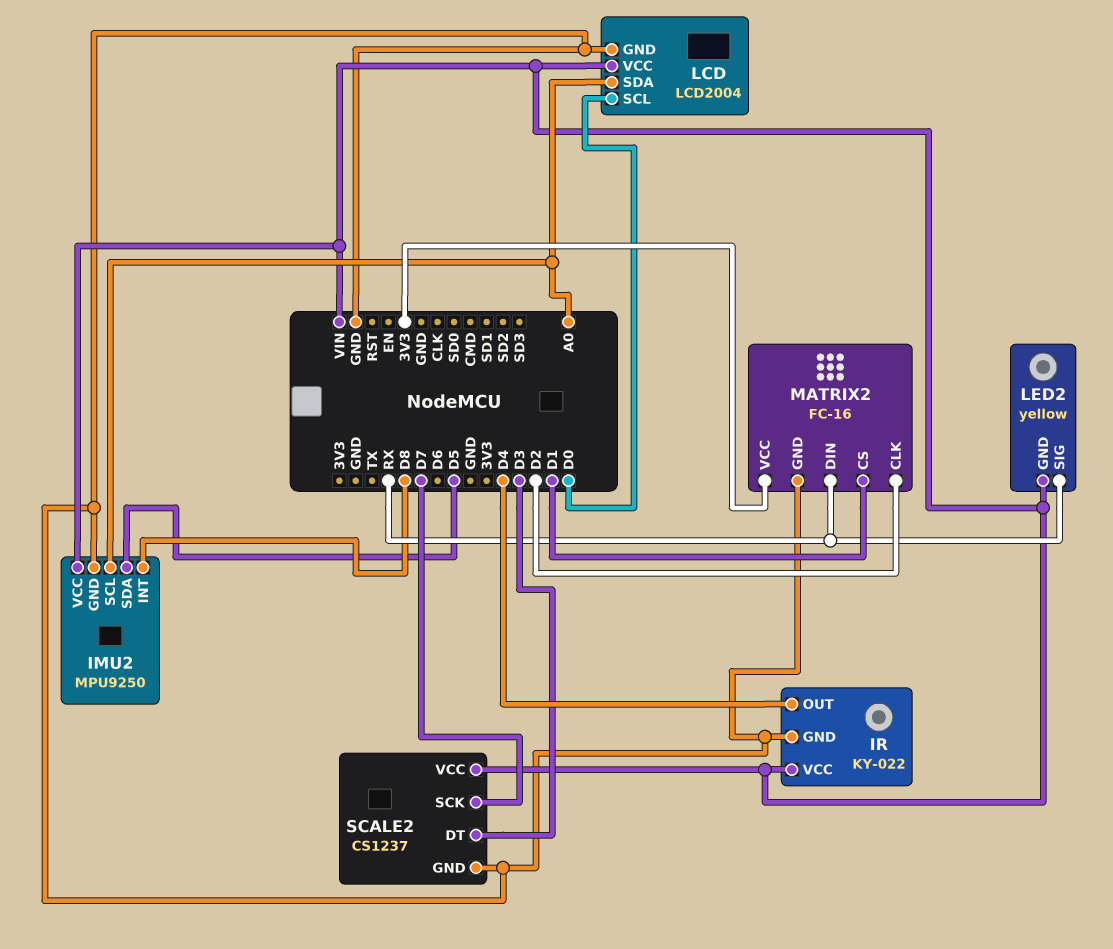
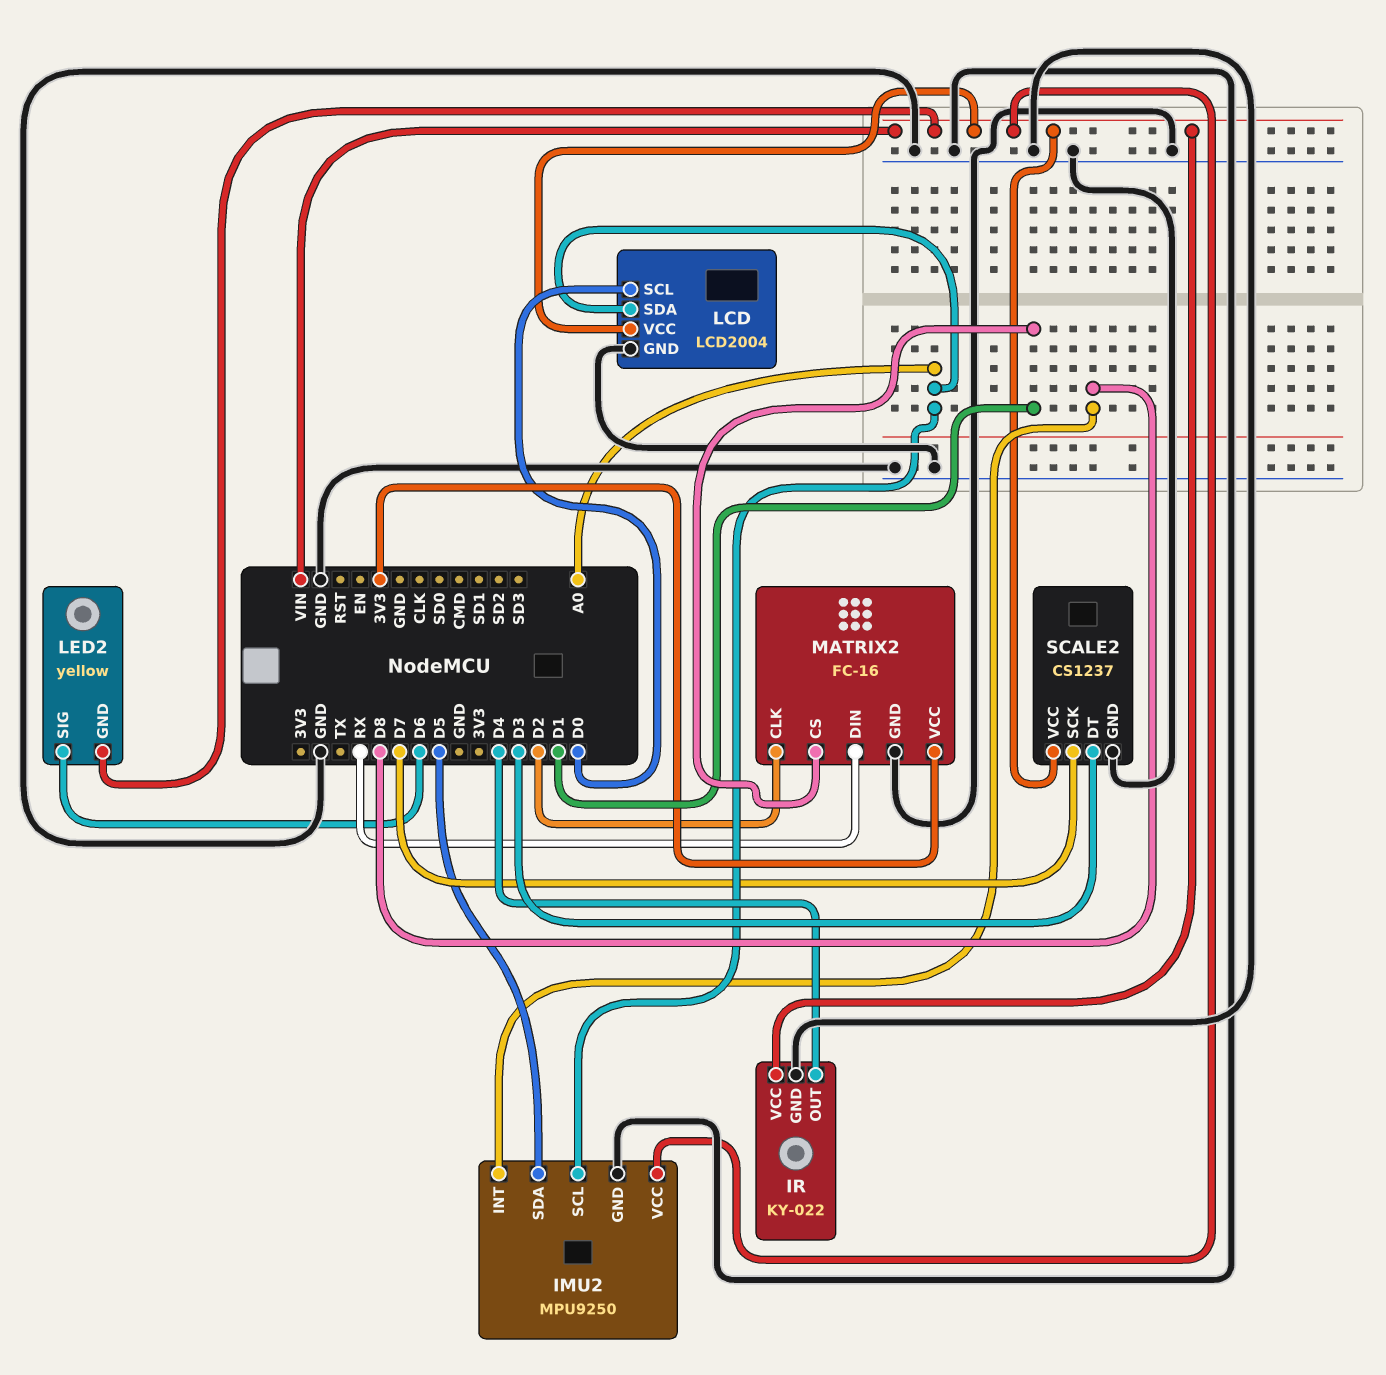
LED2 pin SIG: RX -> D6

